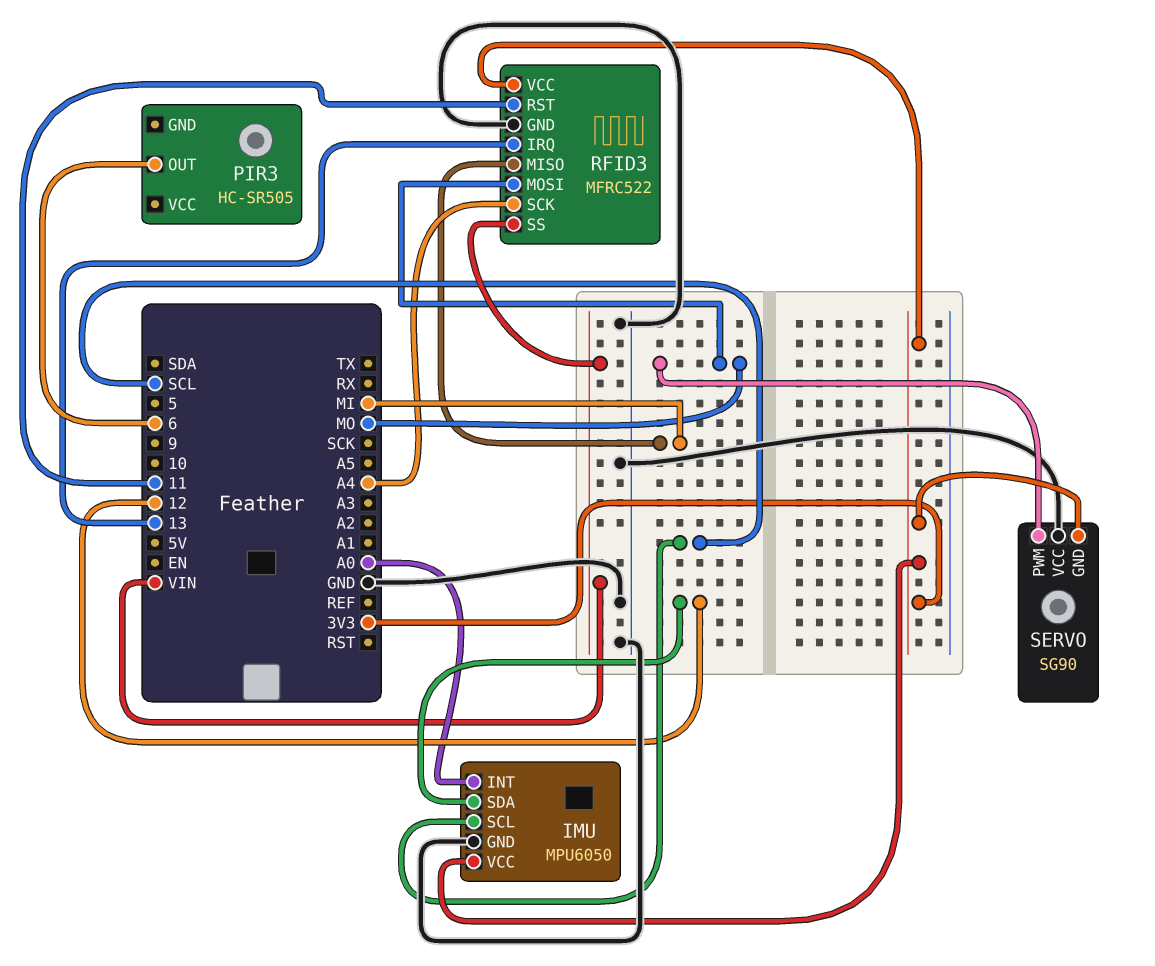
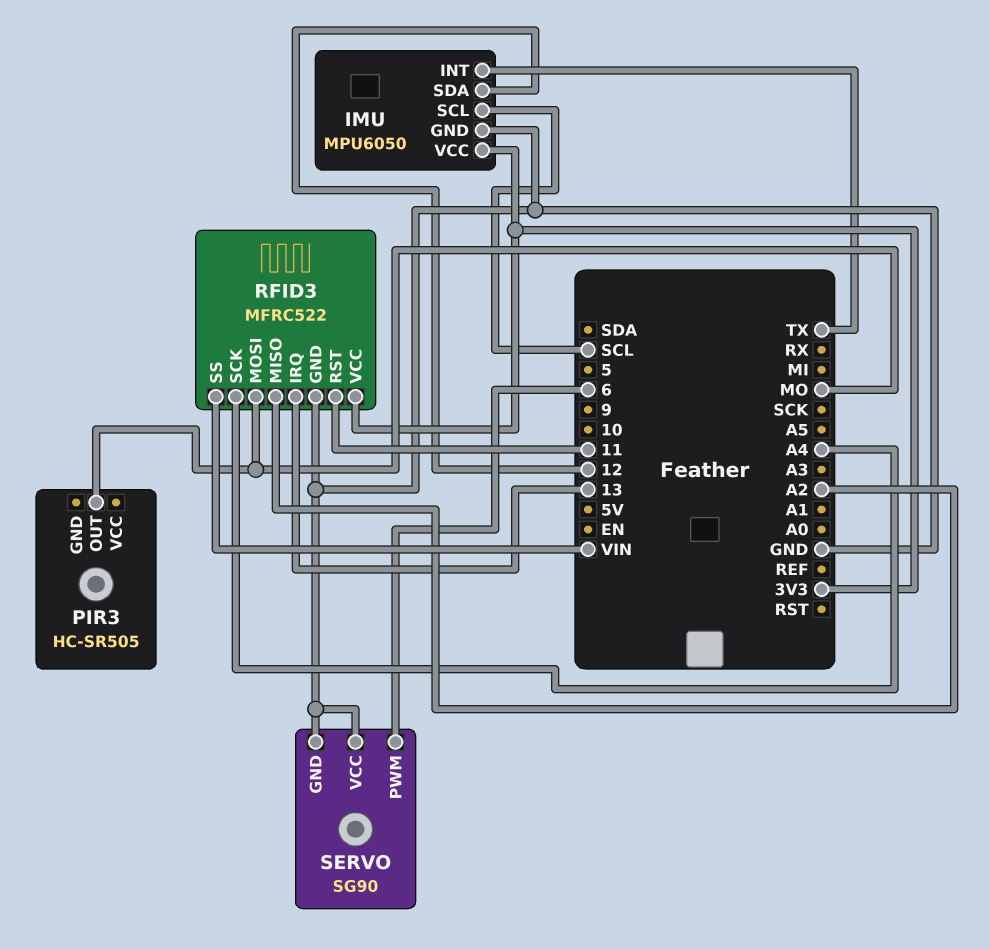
IMU pin INT: A0 -> TX
PIR3 pin OUT: 6 -> MO
RFID3 pin MISO: MI -> A2
SERVO pin GND: 3V3 -> GND
SERVO pin PWM: MO -> 6

